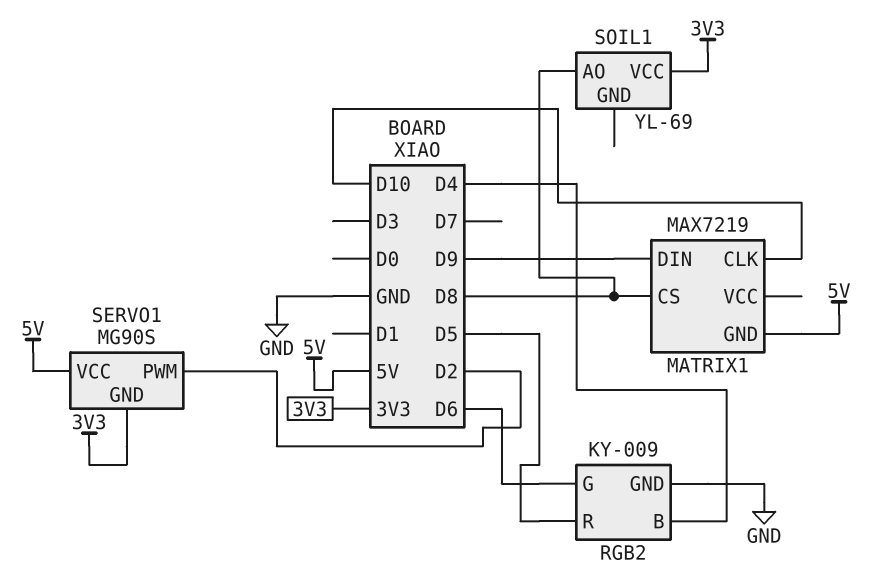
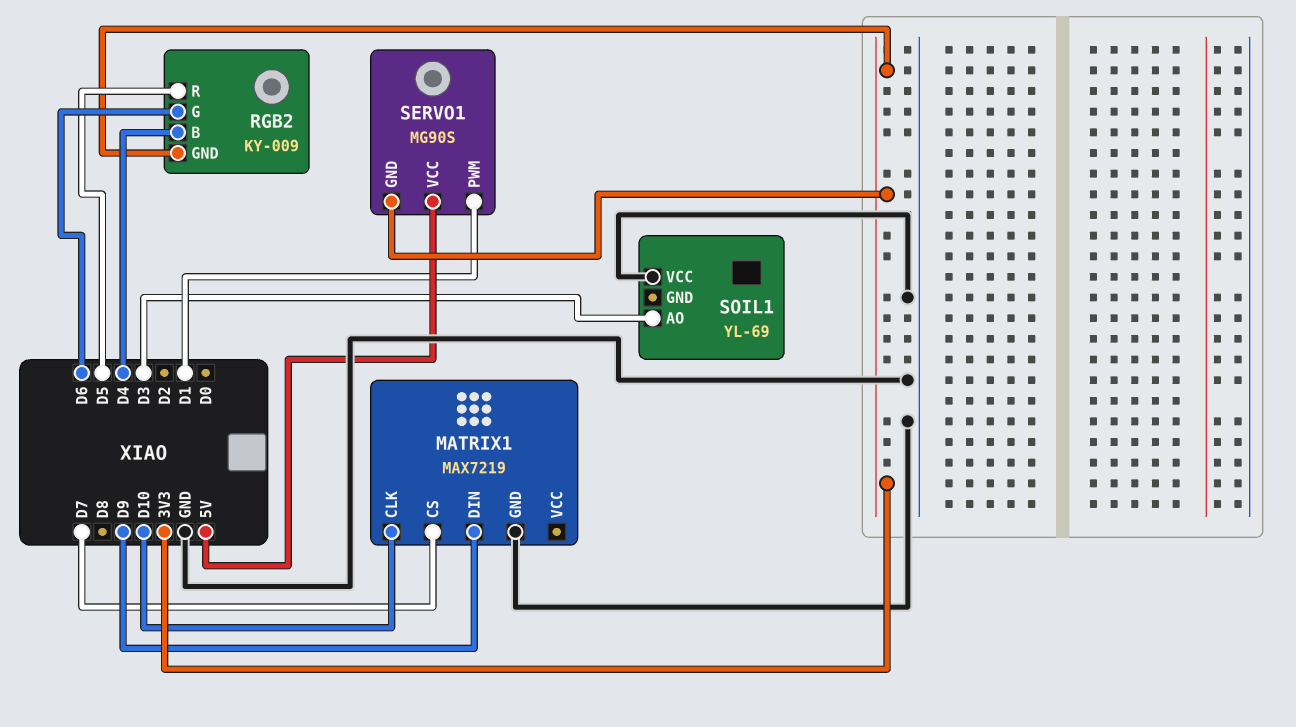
MATRIX1 pin CS: D8 -> D7
MATRIX1 pin GND: 5V -> GND
RGB2 pin GND: GND -> 3V3
SERVO1 pin PWM: D2 -> D1
SOIL1 pin AO: D8 -> D3
SOIL1 pin VCC: 3V3 -> GND

